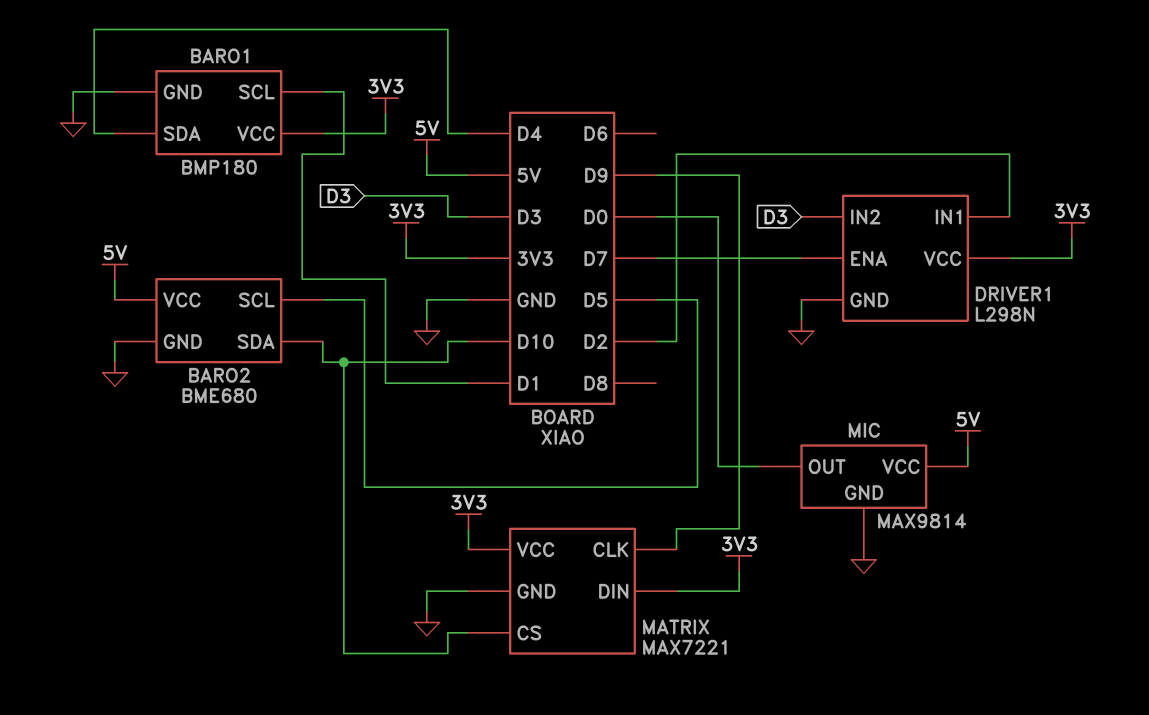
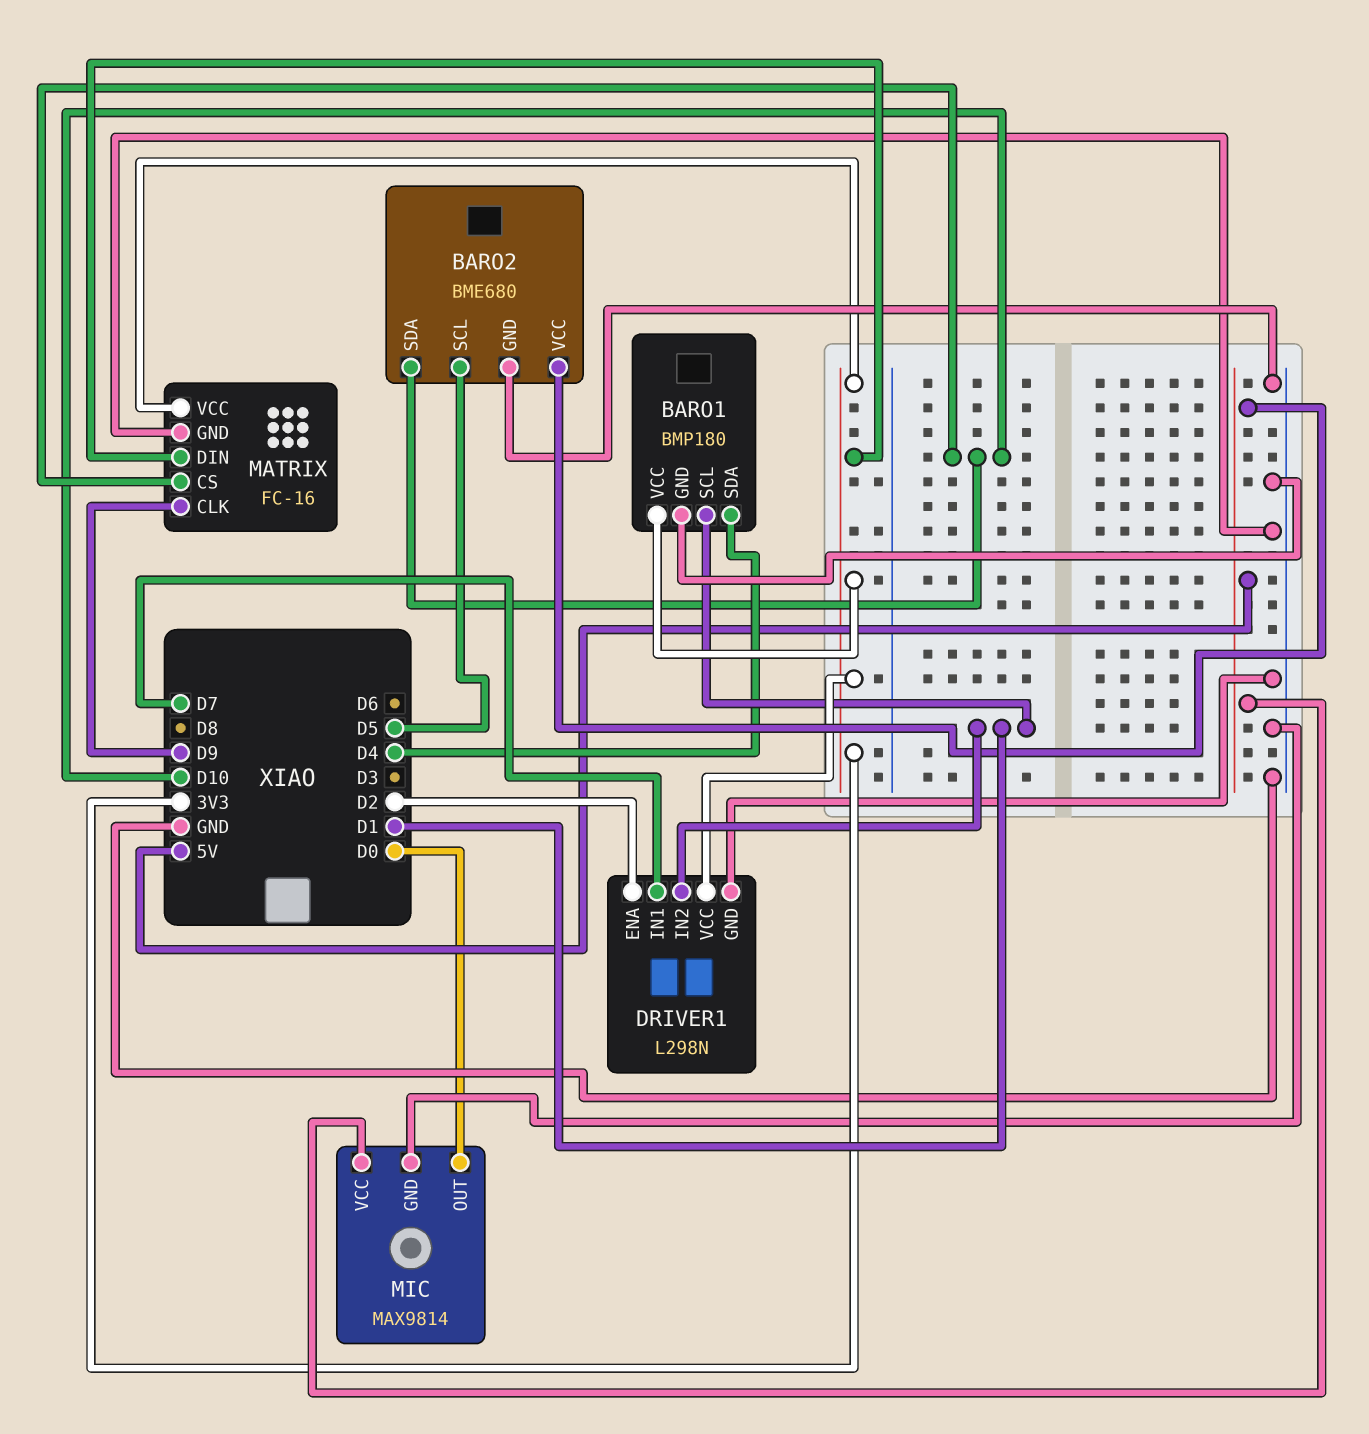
DRIVER1 pin ENA: D7 -> D2
DRIVER1 pin IN1: D2 -> D7
DRIVER1 pin IN2: D3 -> D1
MATRIX: MAX7221 -> FC-16

